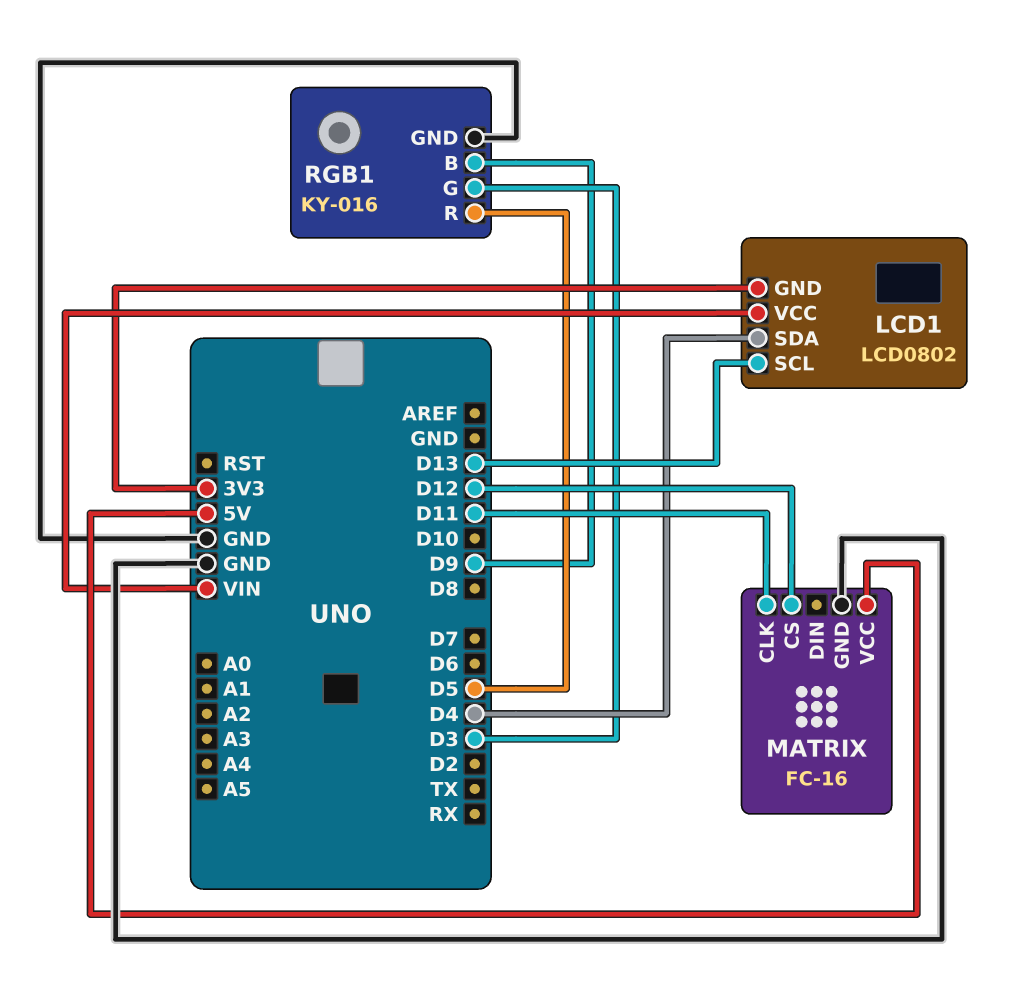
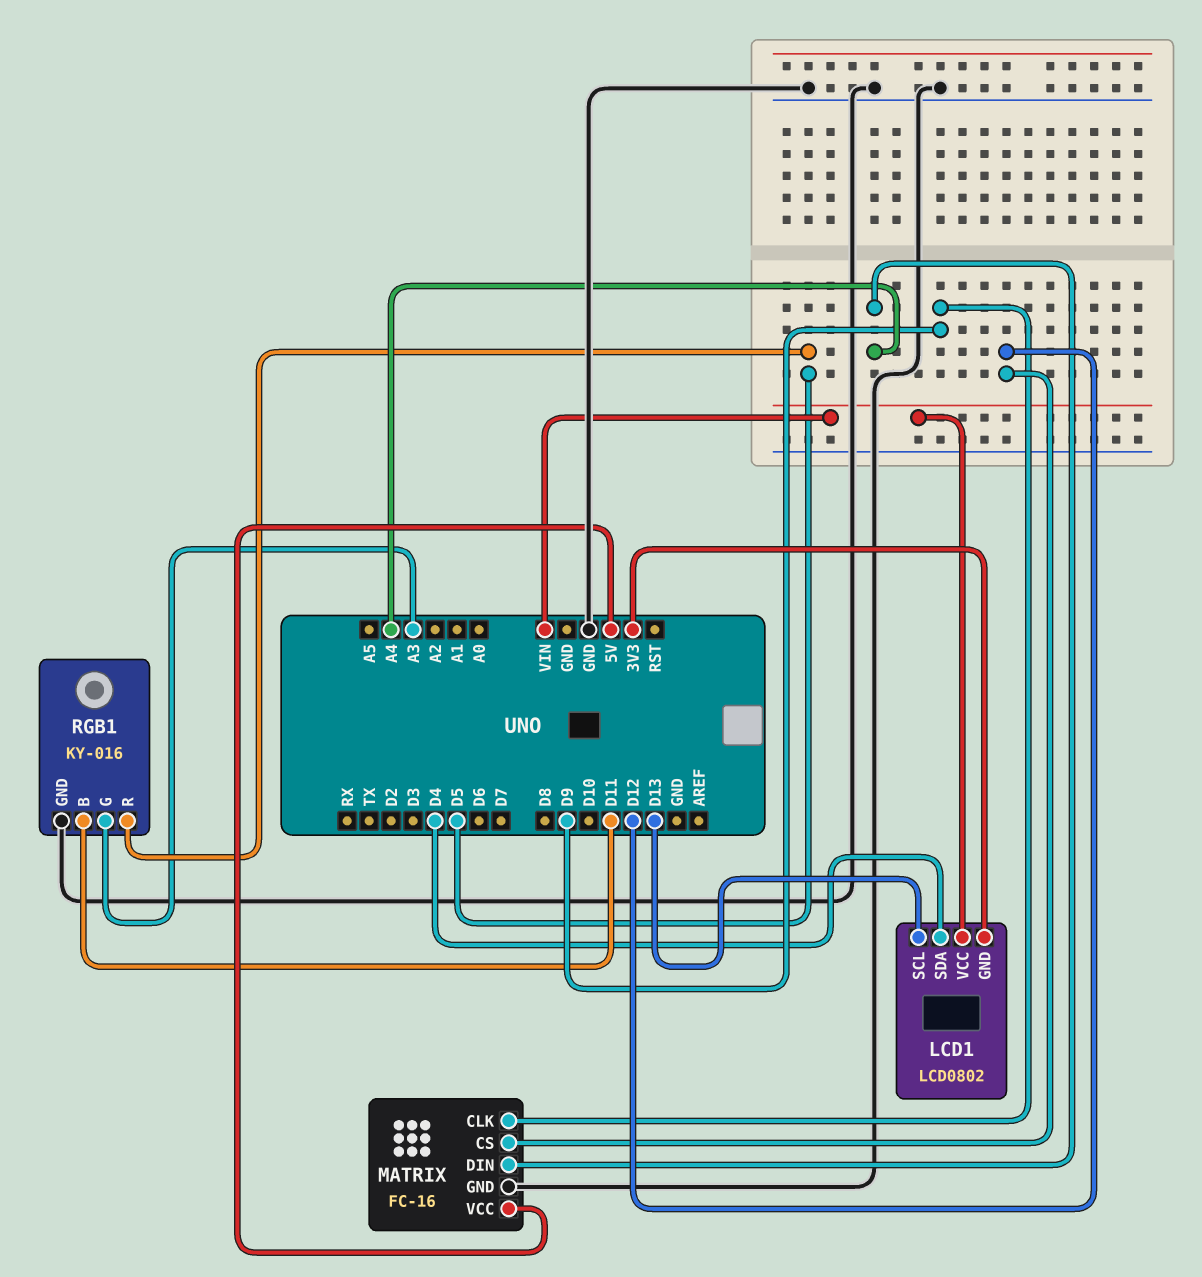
MATRIX pin CLK: D11 -> D9
MATRIX pin DIN: none -> A4
RGB1 pin B: D9 -> D11
RGB1 pin G: D3 -> A3

